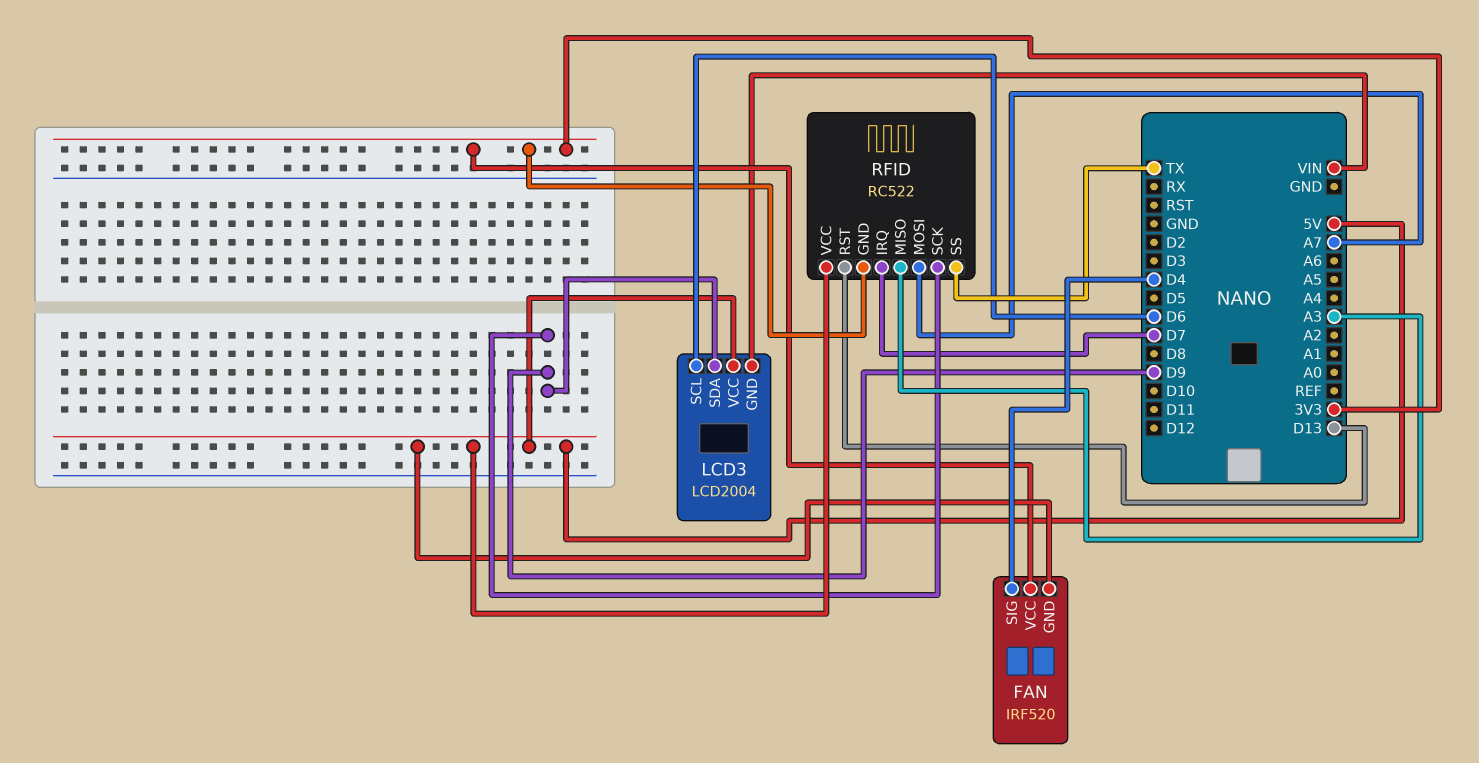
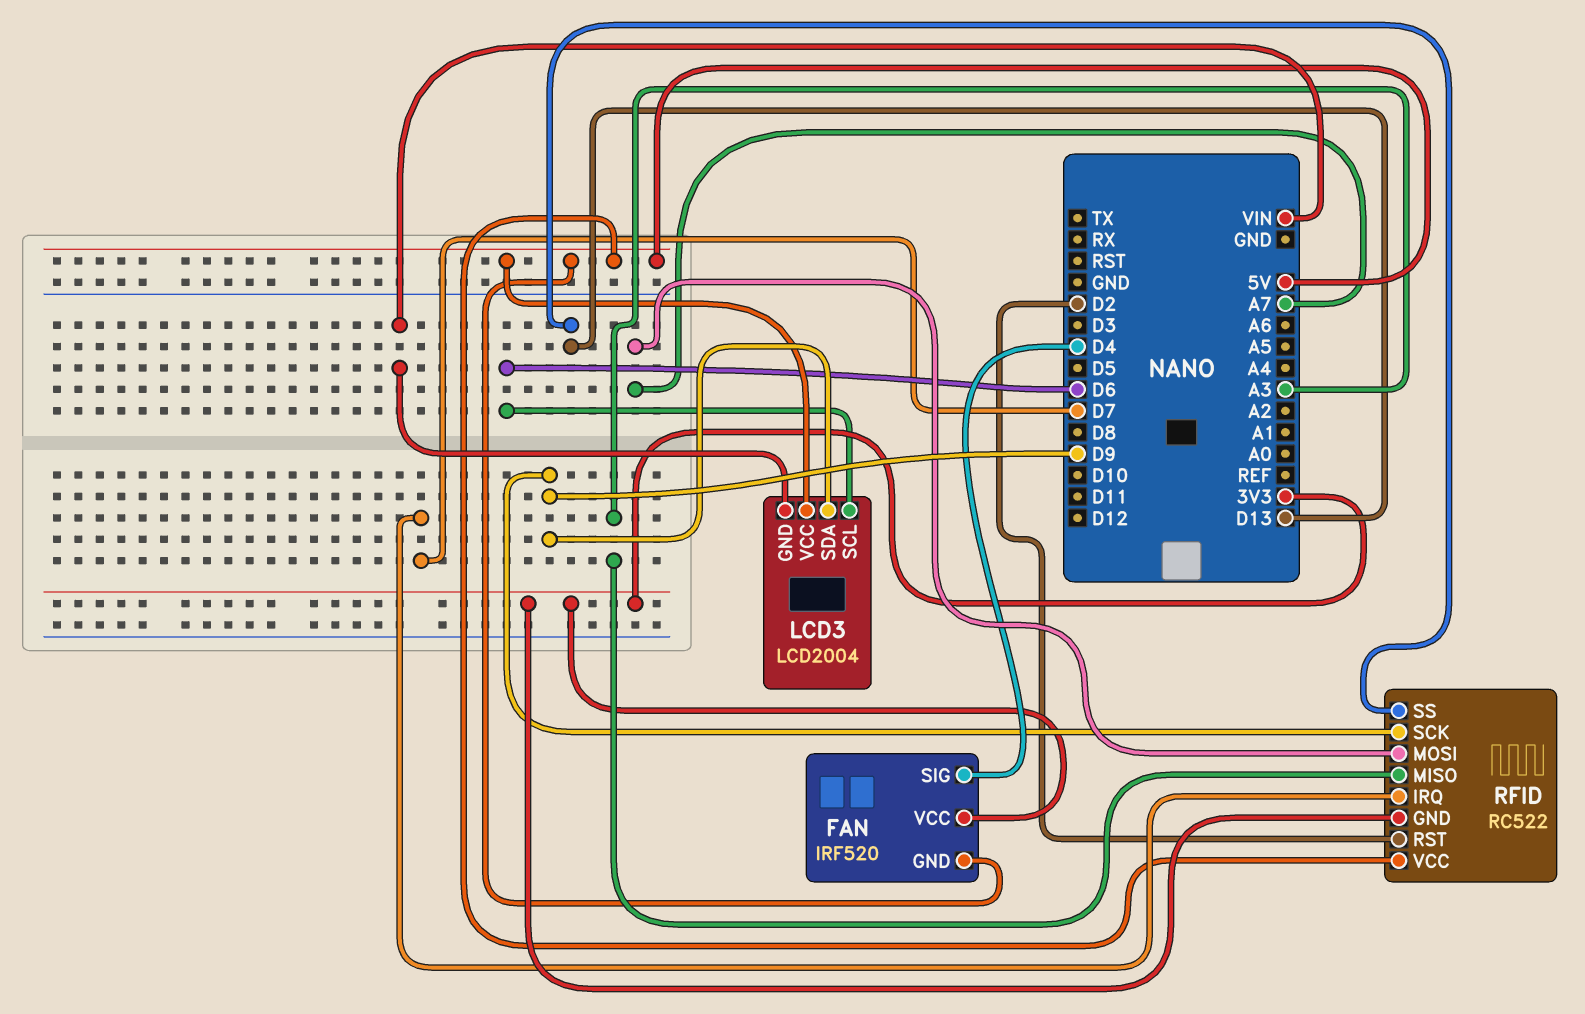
RFID pin RST: D13 -> D2
RFID pin SS: TX -> D13

